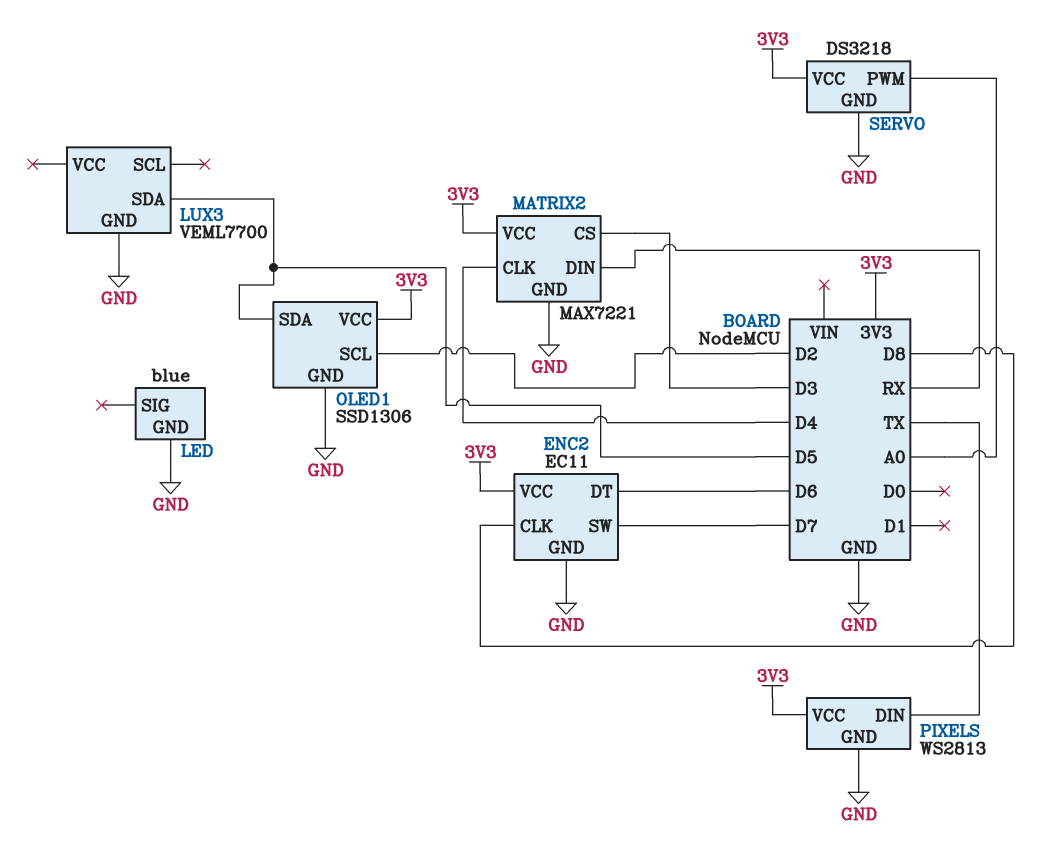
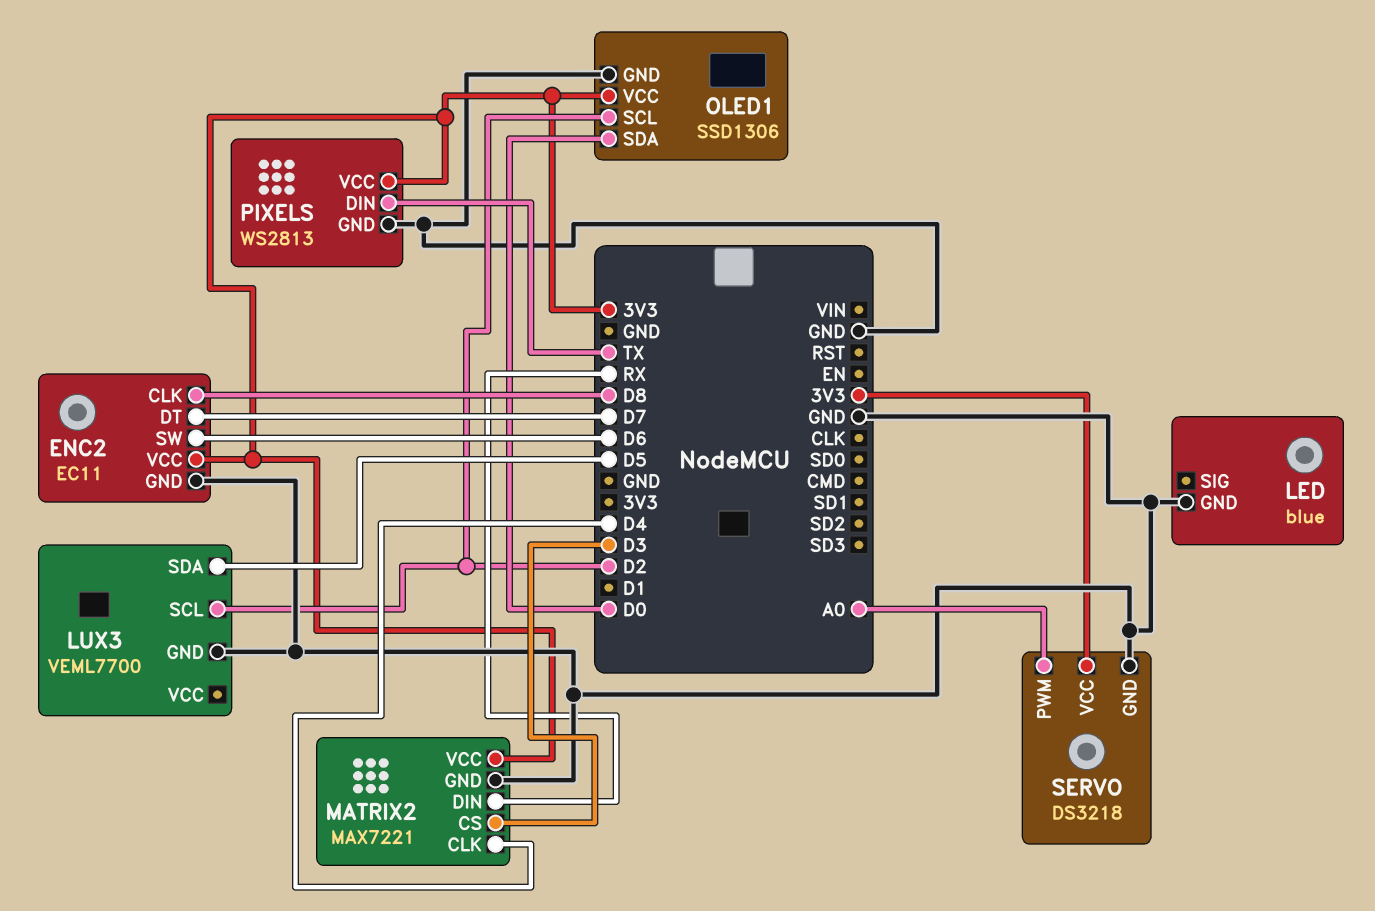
ENC2 pin DT: D6 -> D7
ENC2 pin SW: D7 -> D6
LUX3 pin SCL: none -> D2
OLED1 pin SDA: D5 -> D0

